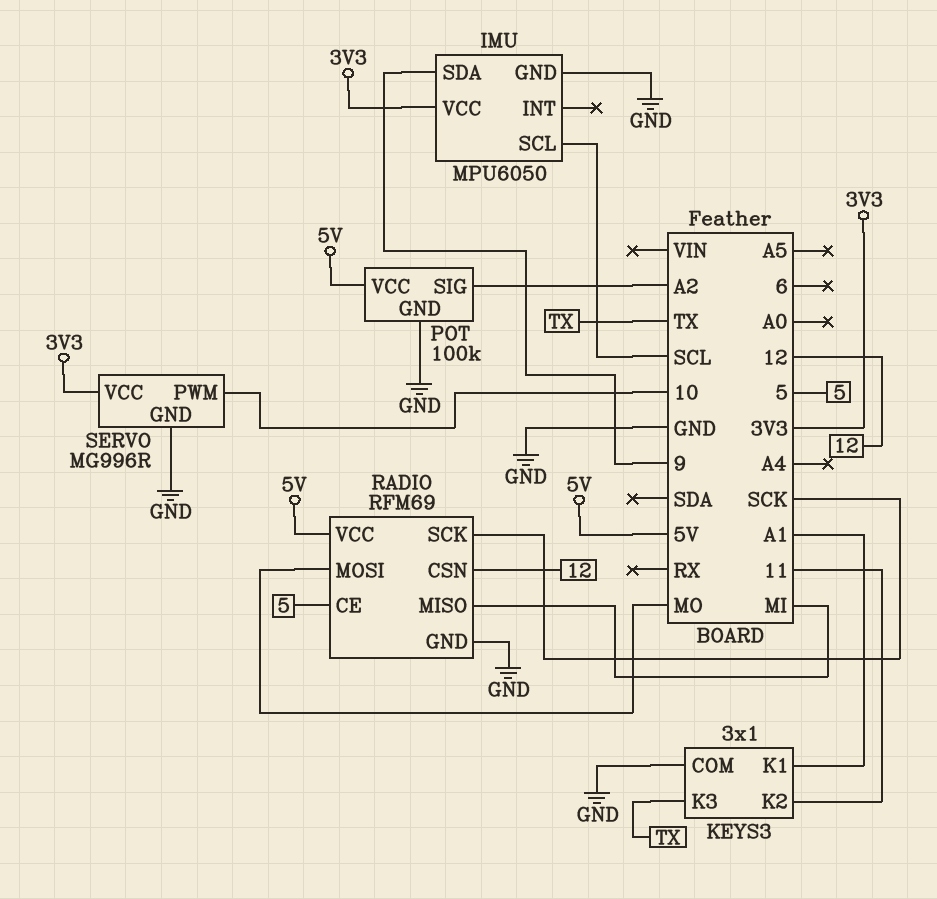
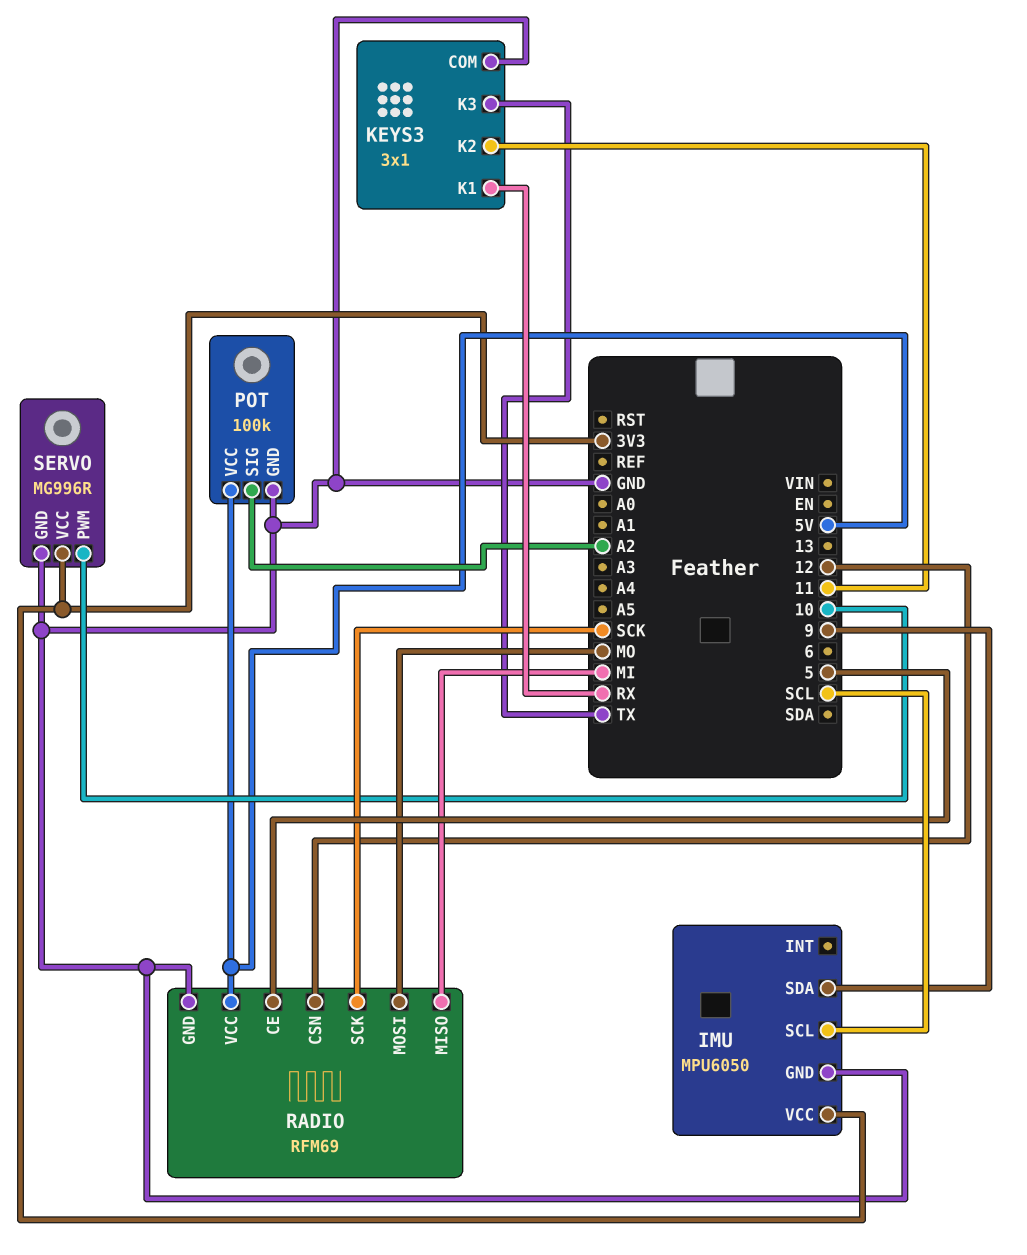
KEYS3 pin K1: A1 -> RX

